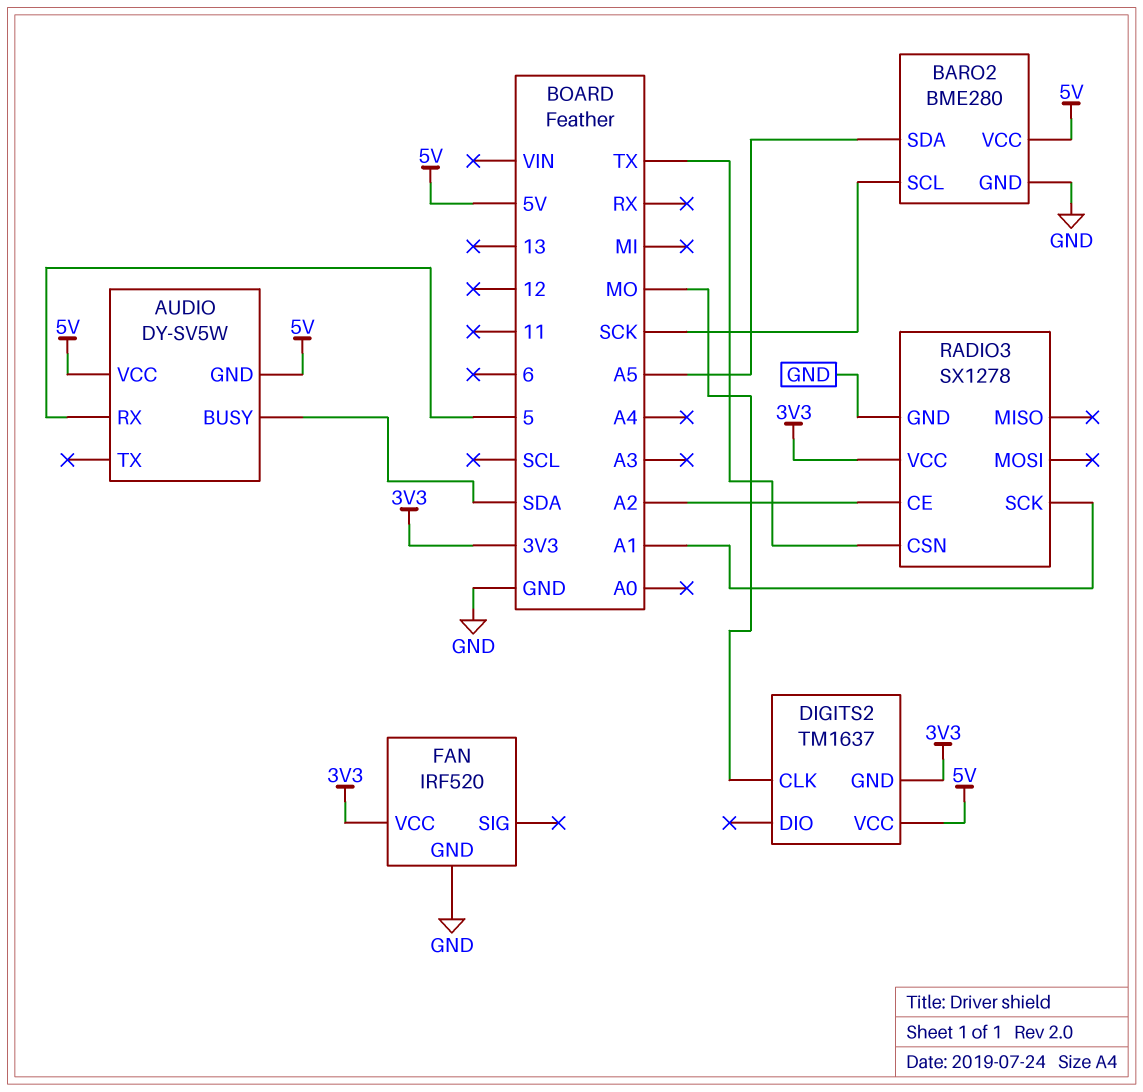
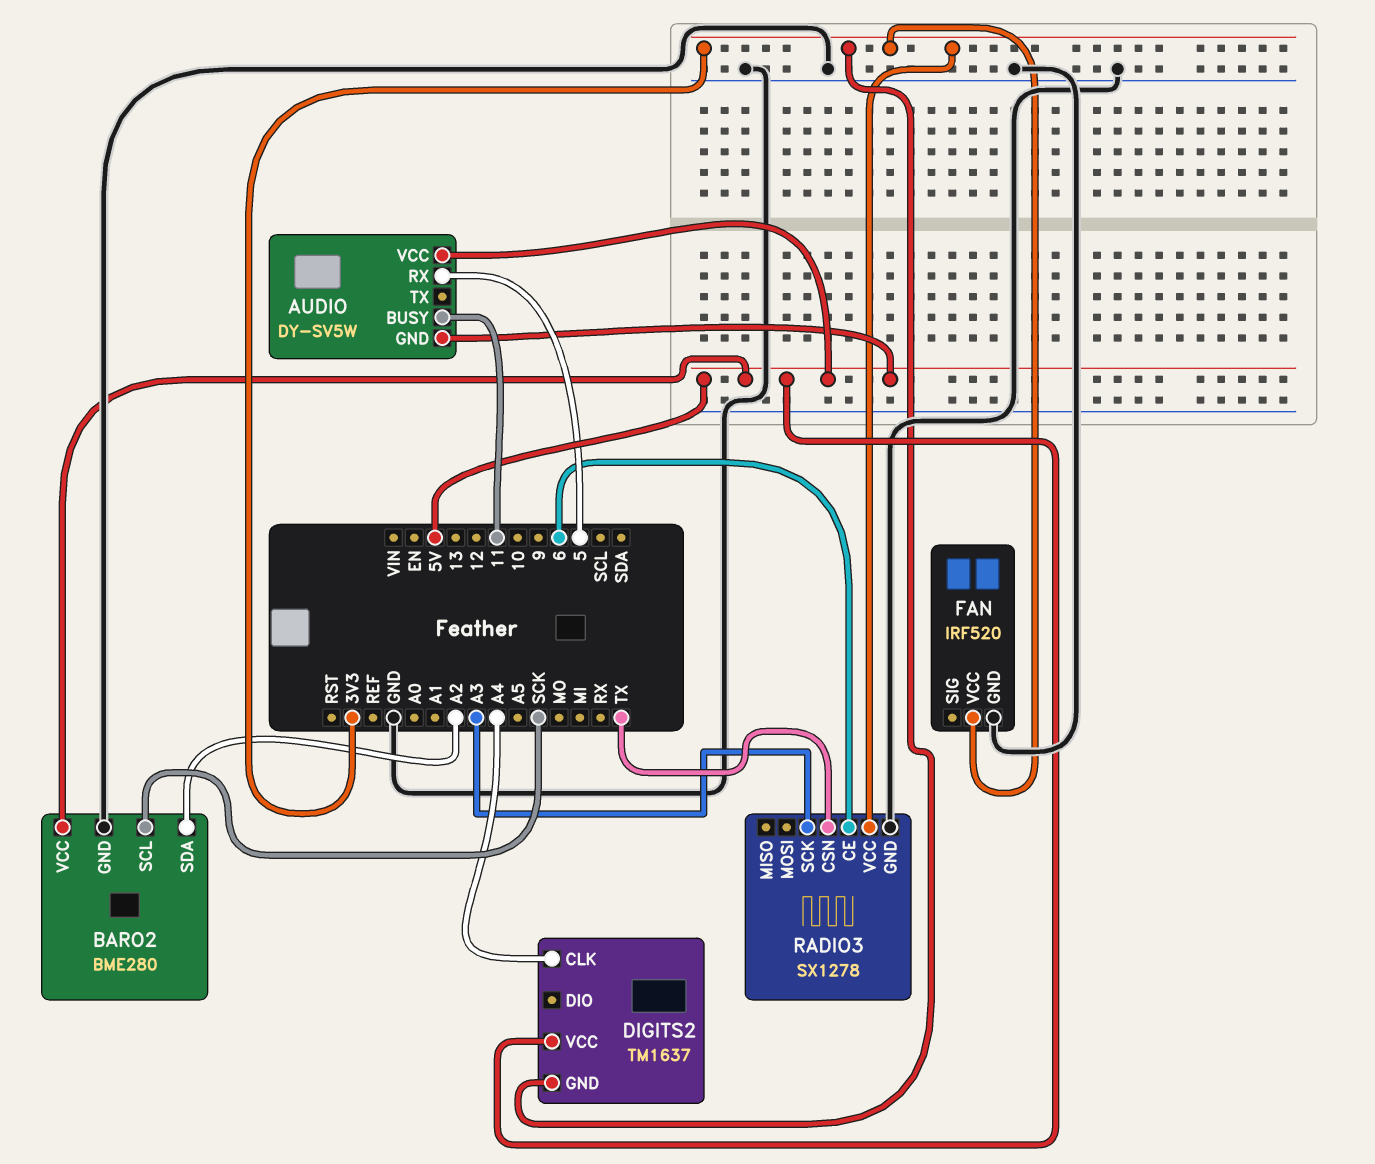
AUDIO pin BUSY: SDA -> 11
BARO2 pin SDA: A5 -> A2
DIGITS2 pin CLK: MO -> A4
RADIO3 pin CE: A2 -> 6
RADIO3 pin SCK: A1 -> A3

